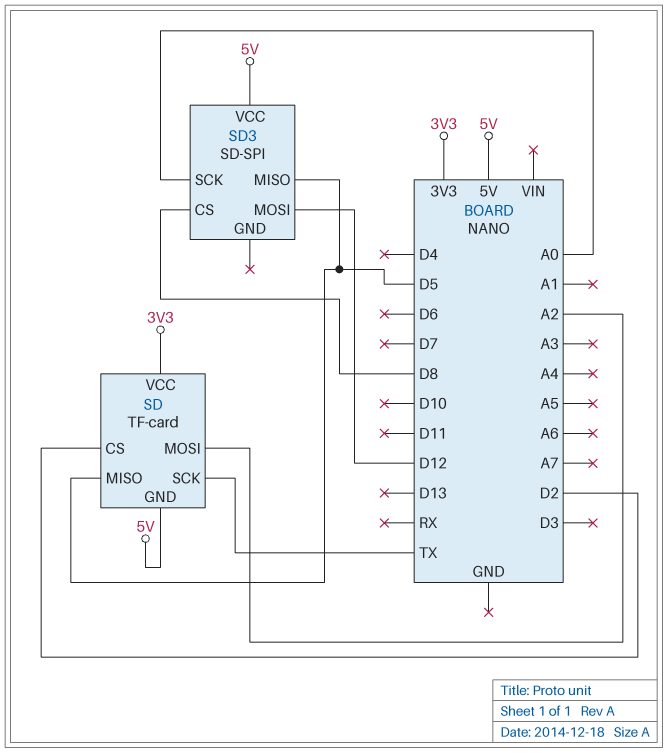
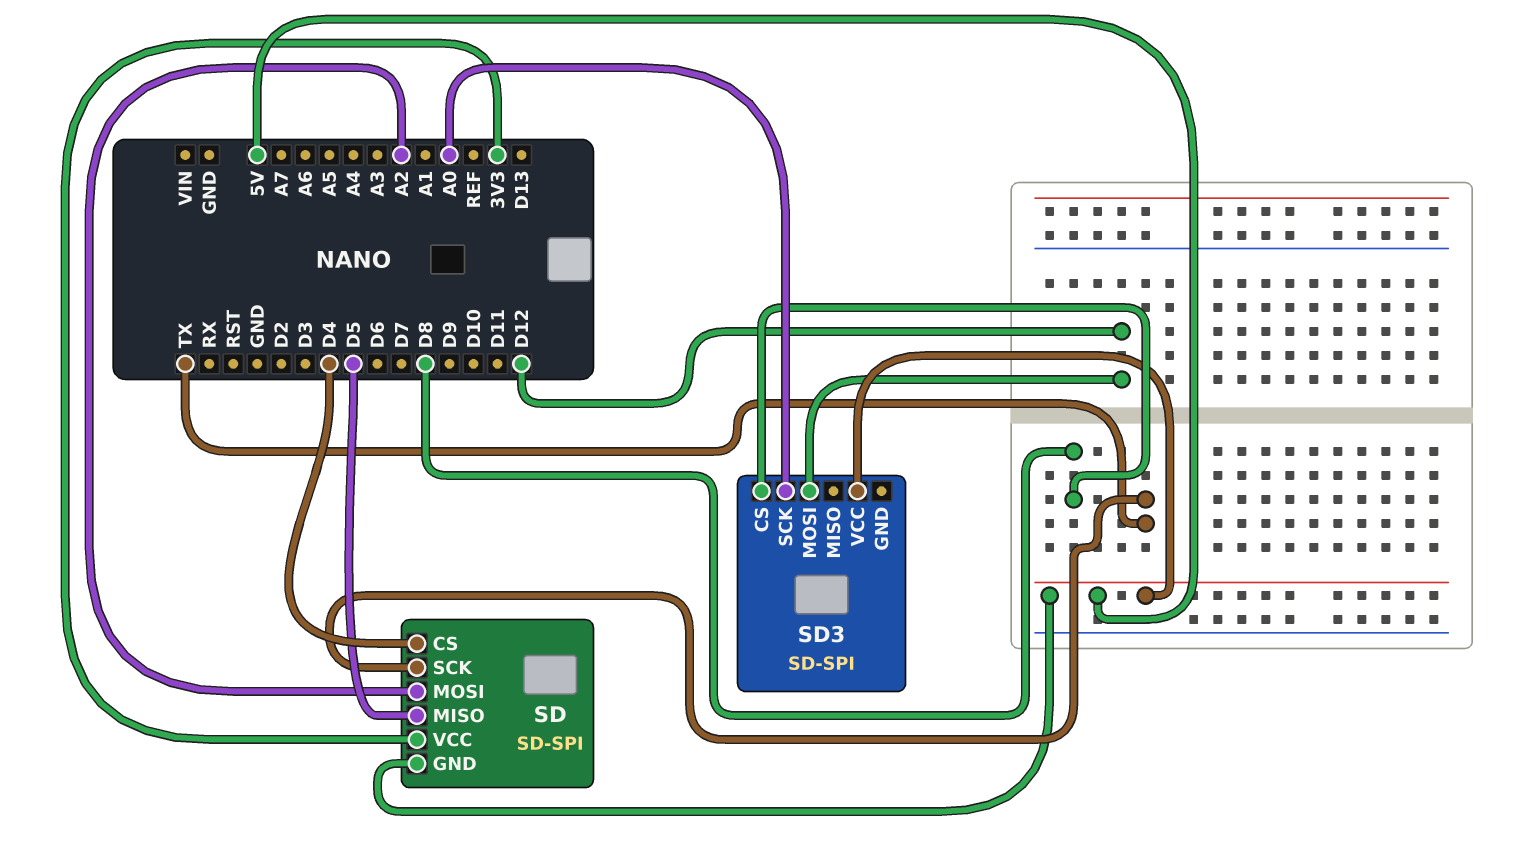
SD: TF-card -> SD-SPI
SD pin CS: D2 -> D4
SD3 pin MISO: D5 -> none

